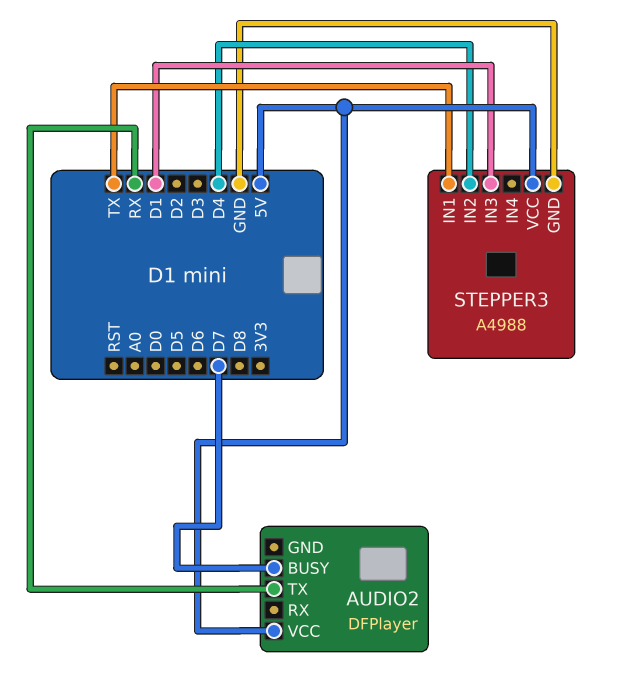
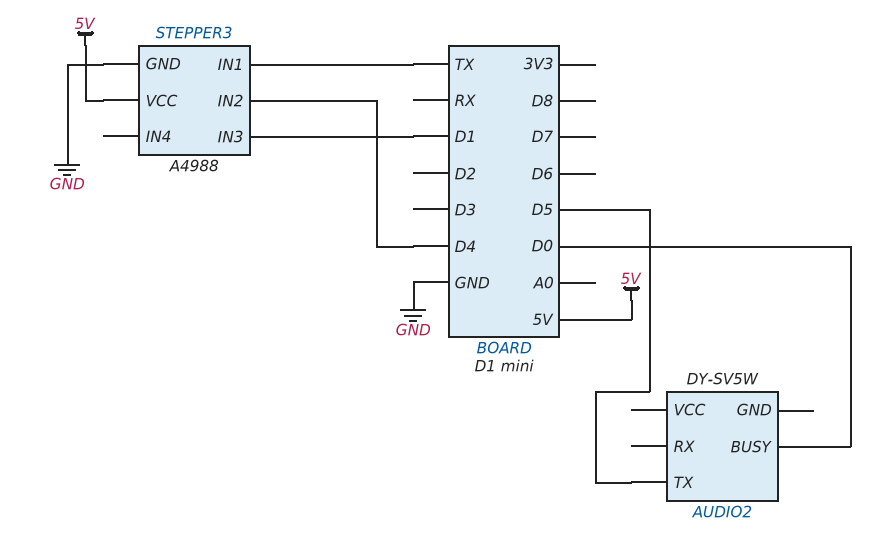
AUDIO2: DFPlayer -> DY-SV5W
AUDIO2 pin BUSY: D7 -> D0
AUDIO2 pin TX: RX -> D5
AUDIO2 pin VCC: 5V -> none

